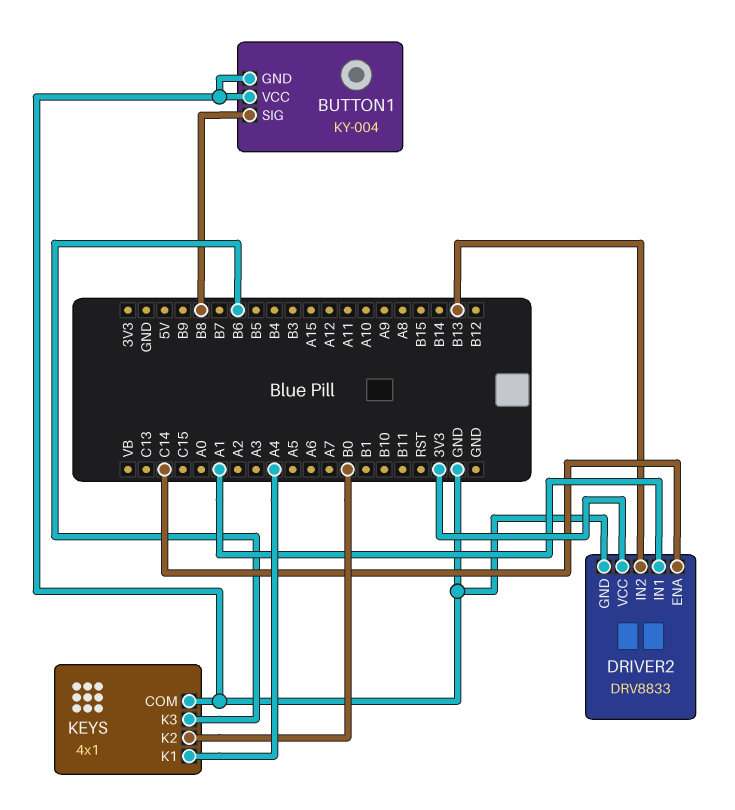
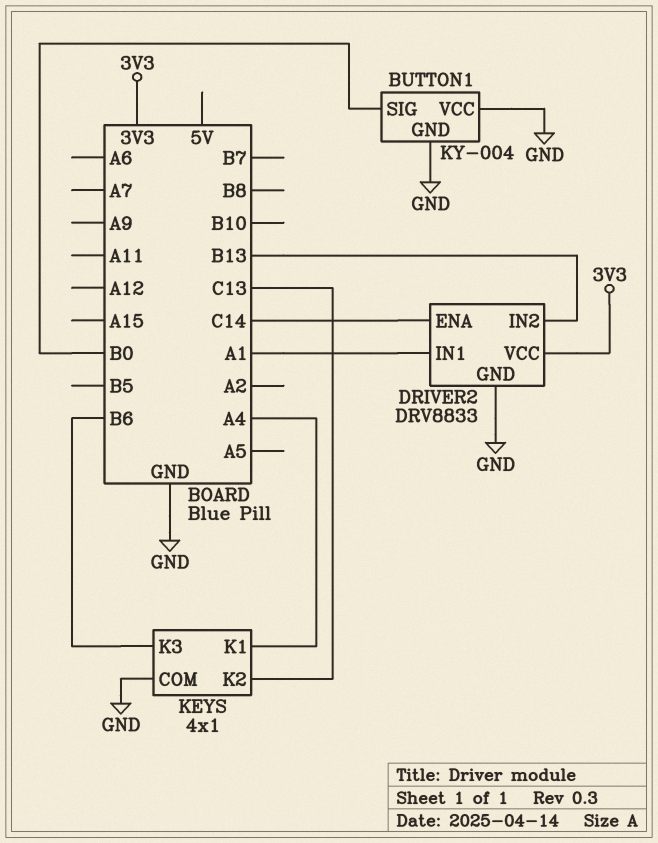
BUTTON1 pin SIG: B8 -> B0
KEYS pin K2: B0 -> C13

